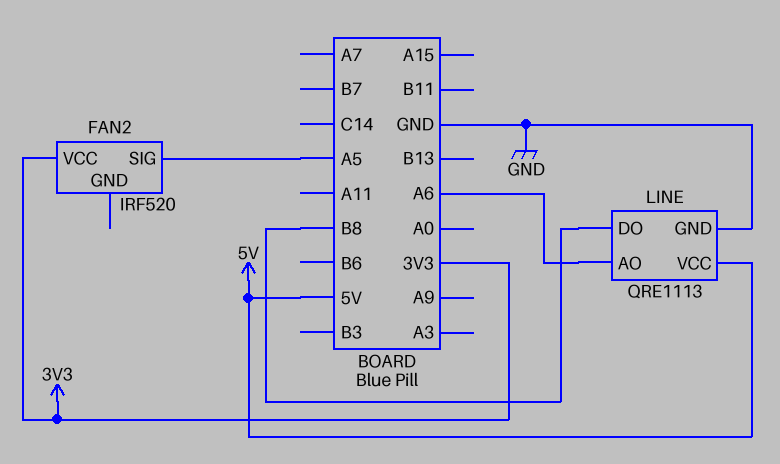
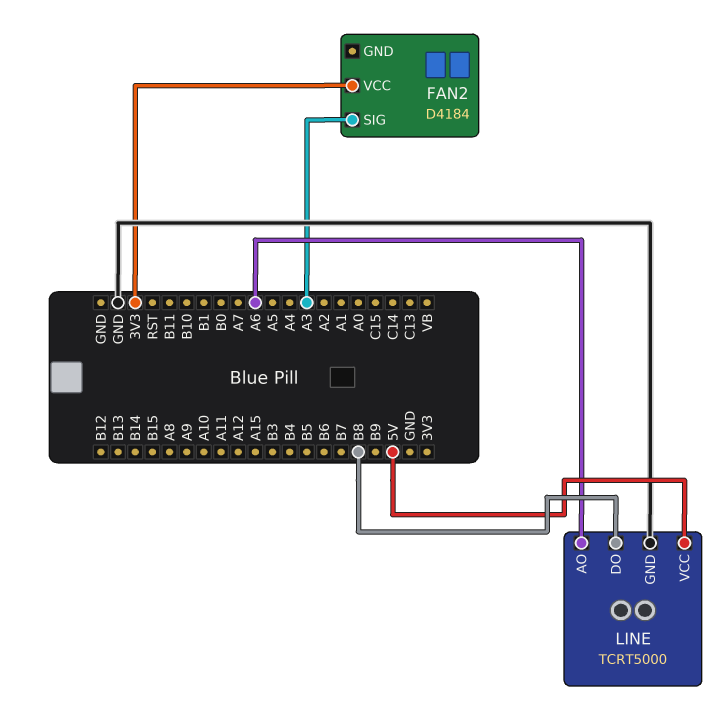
FAN2: IRF520 -> D4184
FAN2 pin SIG: A5 -> A3
LINE: QRE1113 -> TCRT5000

